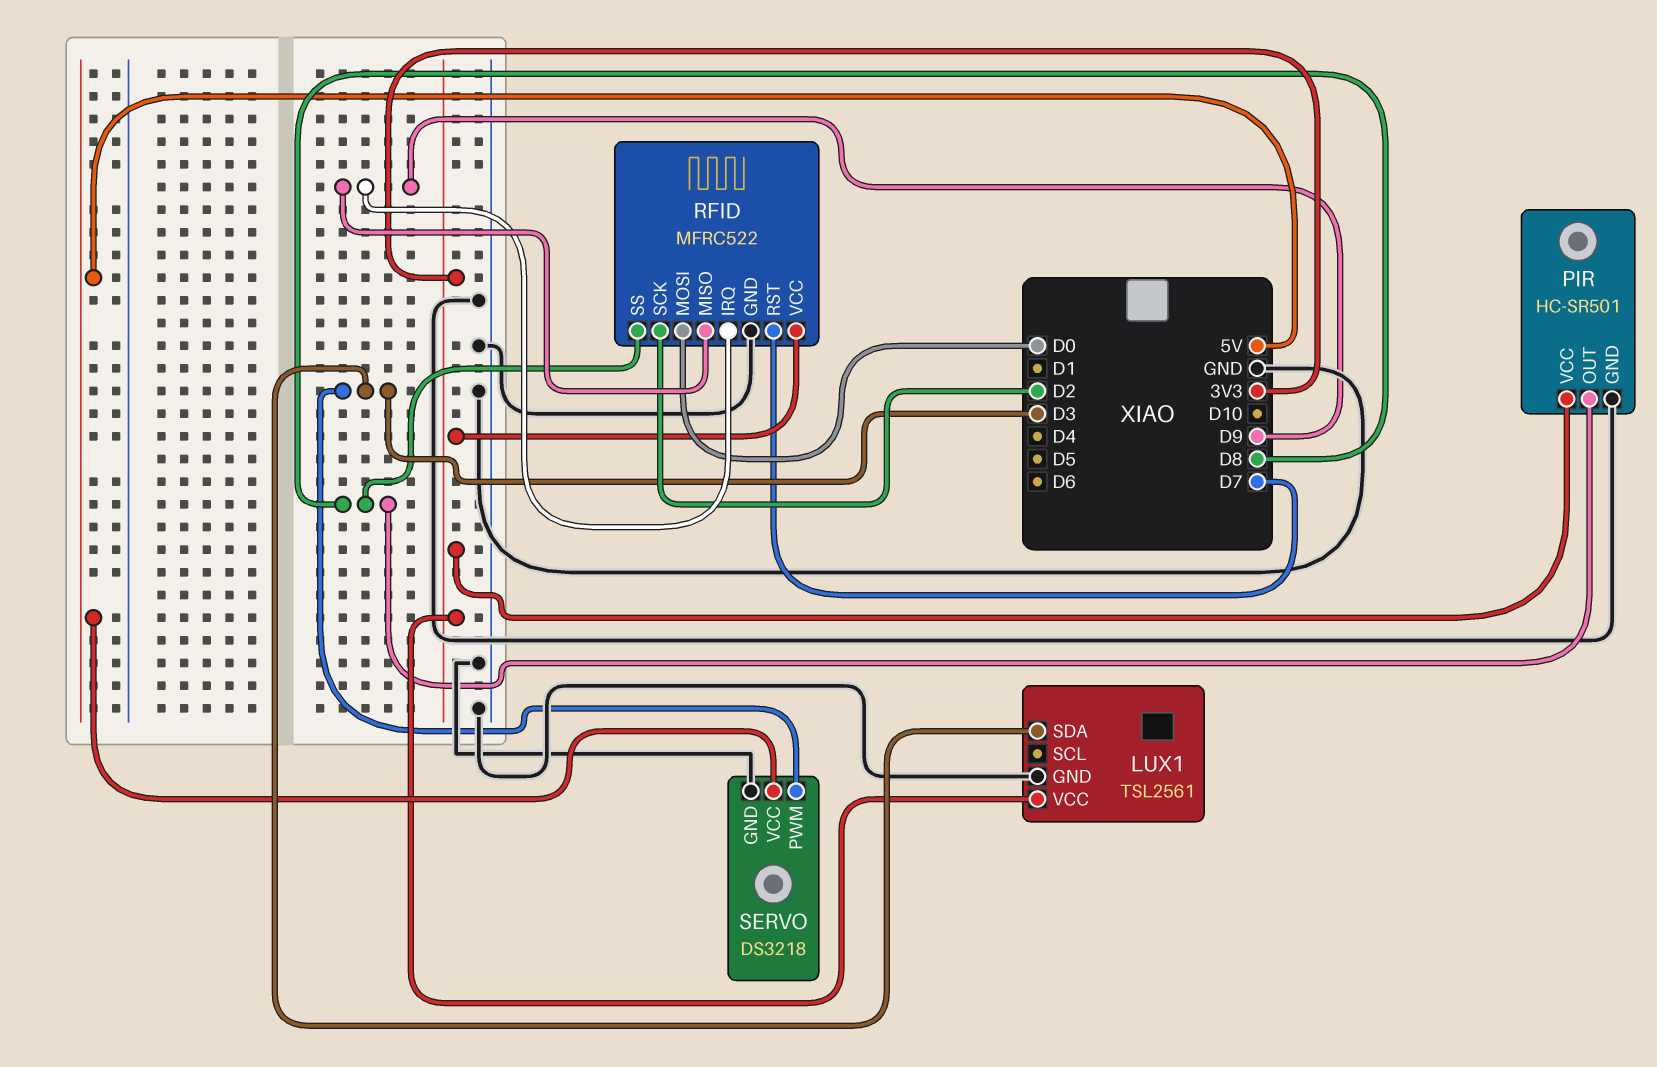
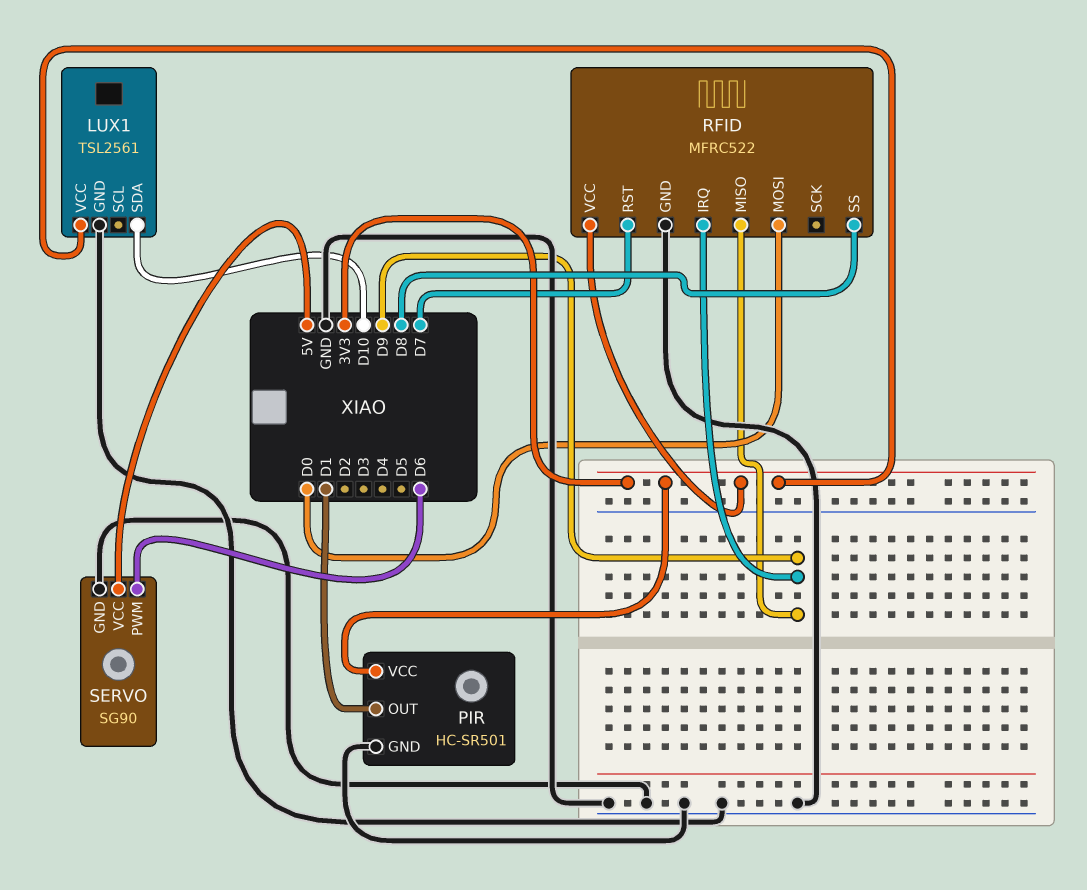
LUX1 pin SDA: D3 -> D10
PIR pin OUT: D8 -> D1
RFID pin SCK: D2 -> none
SERVO: DS3218 -> SG90
SERVO pin PWM: D3 -> D6

